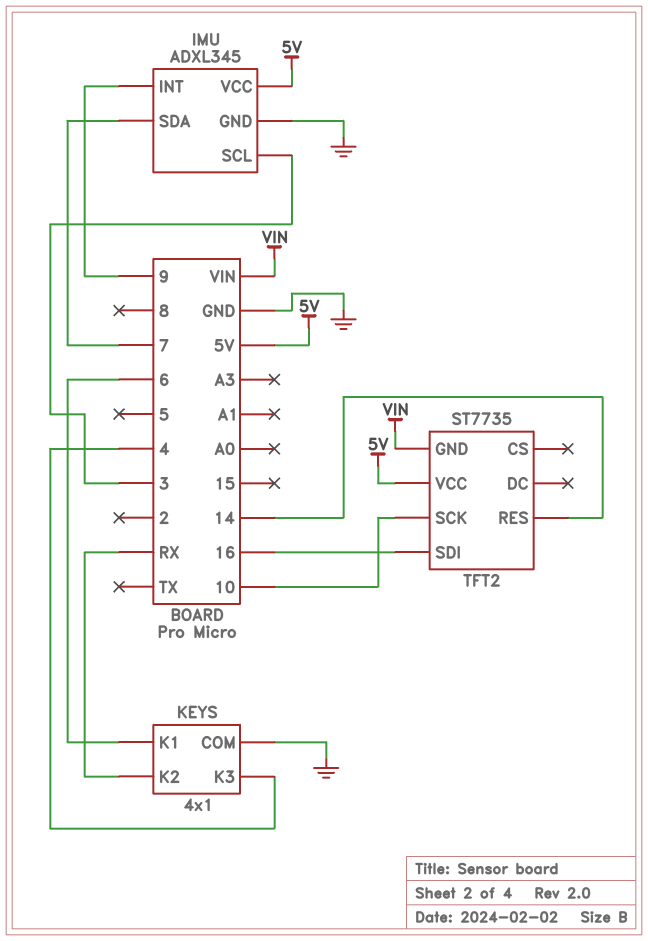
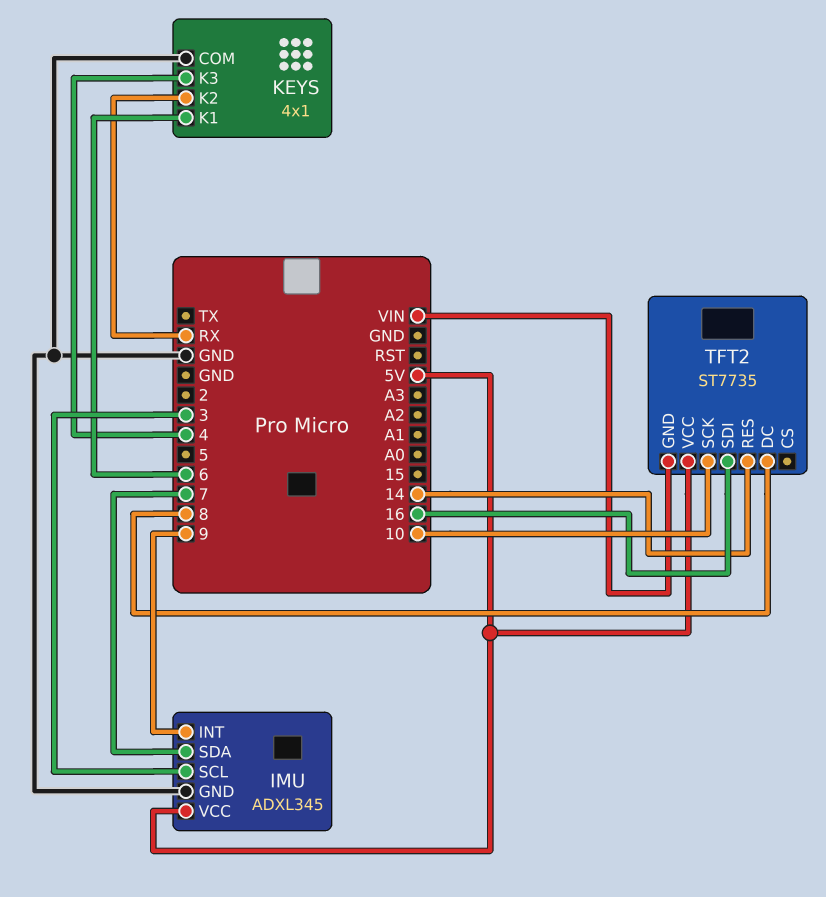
TFT2 pin DC: none -> 8

